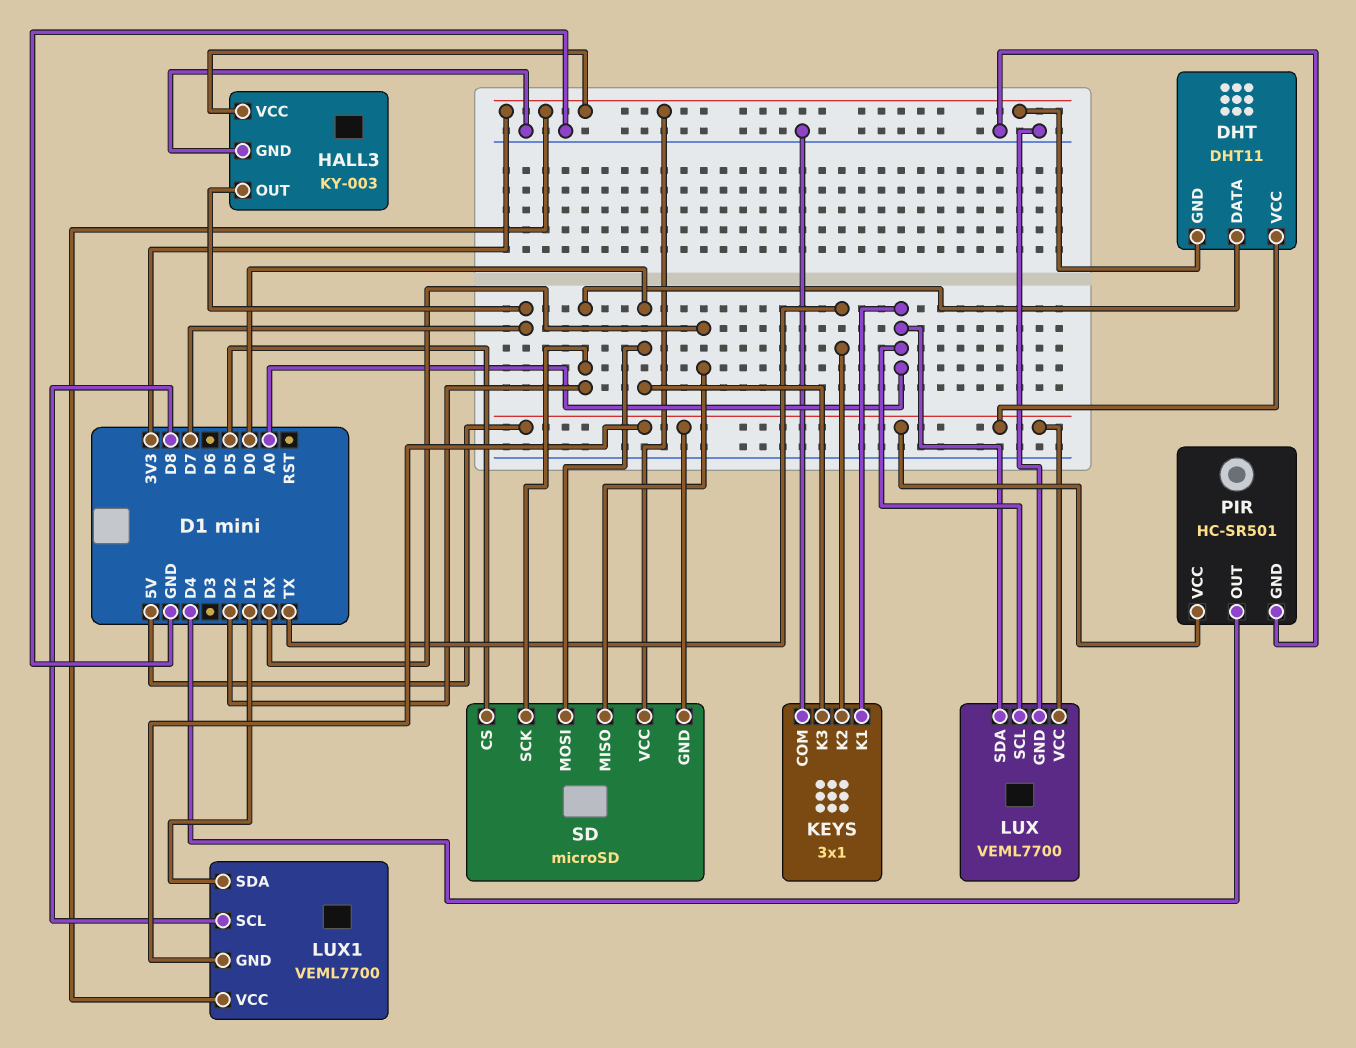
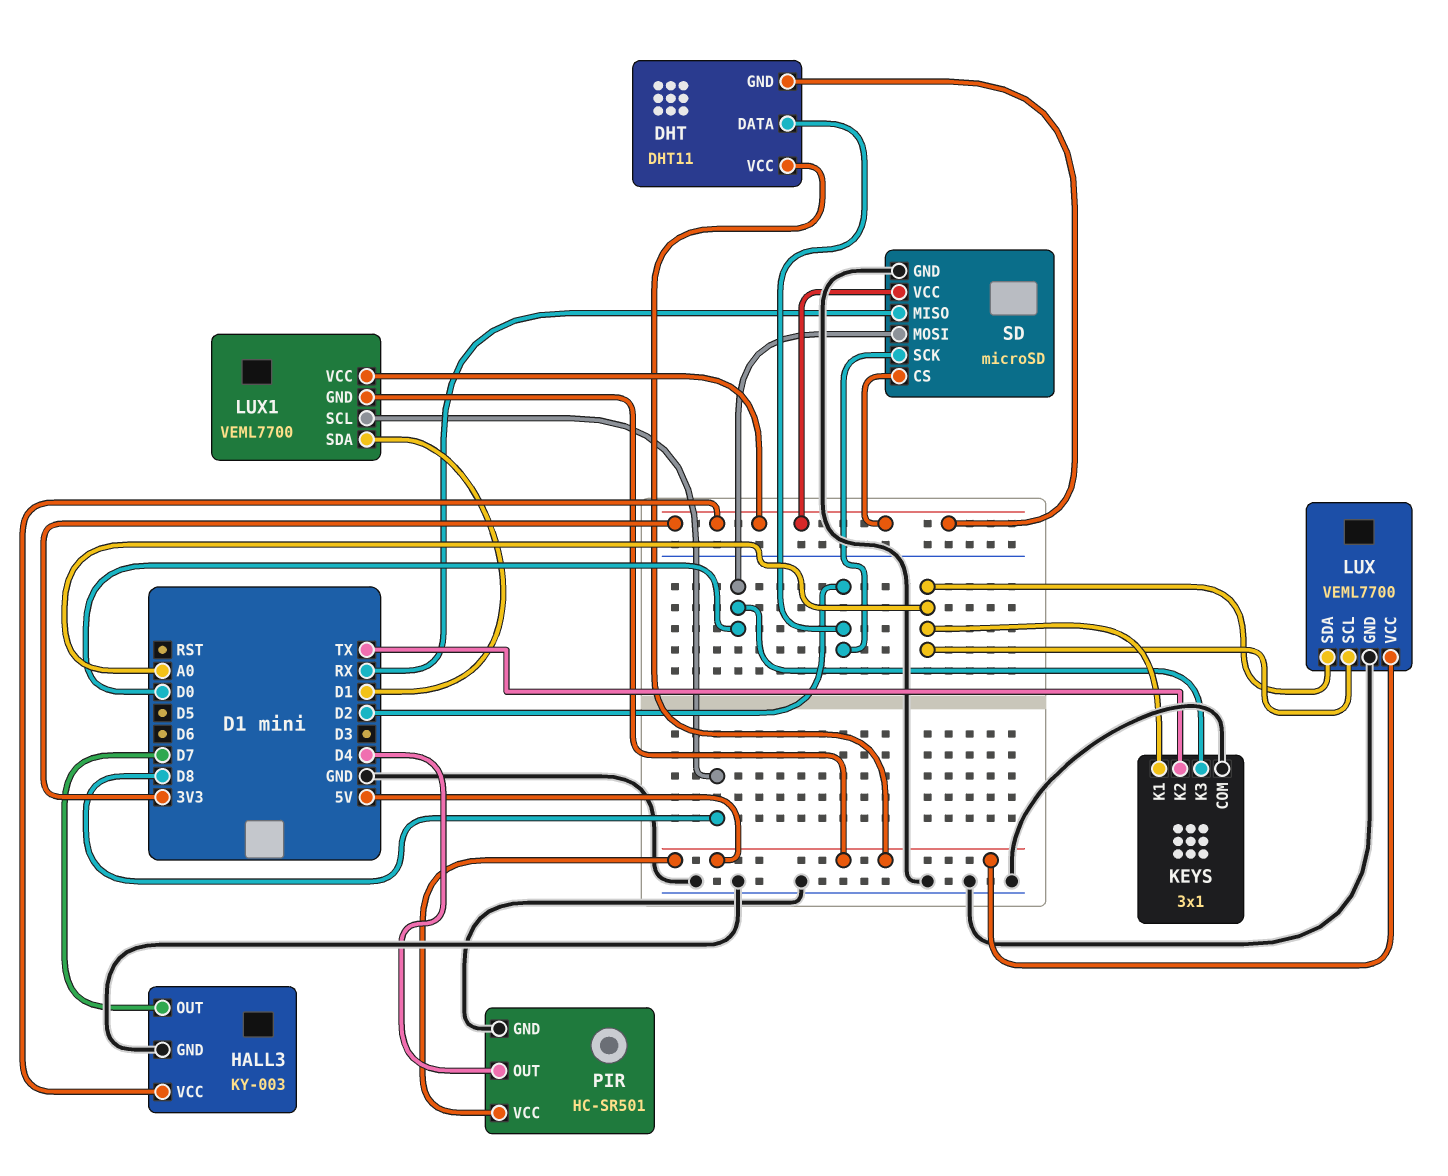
SD pin CS: D5 -> 3V3
SD pin GND: 5V -> GND

